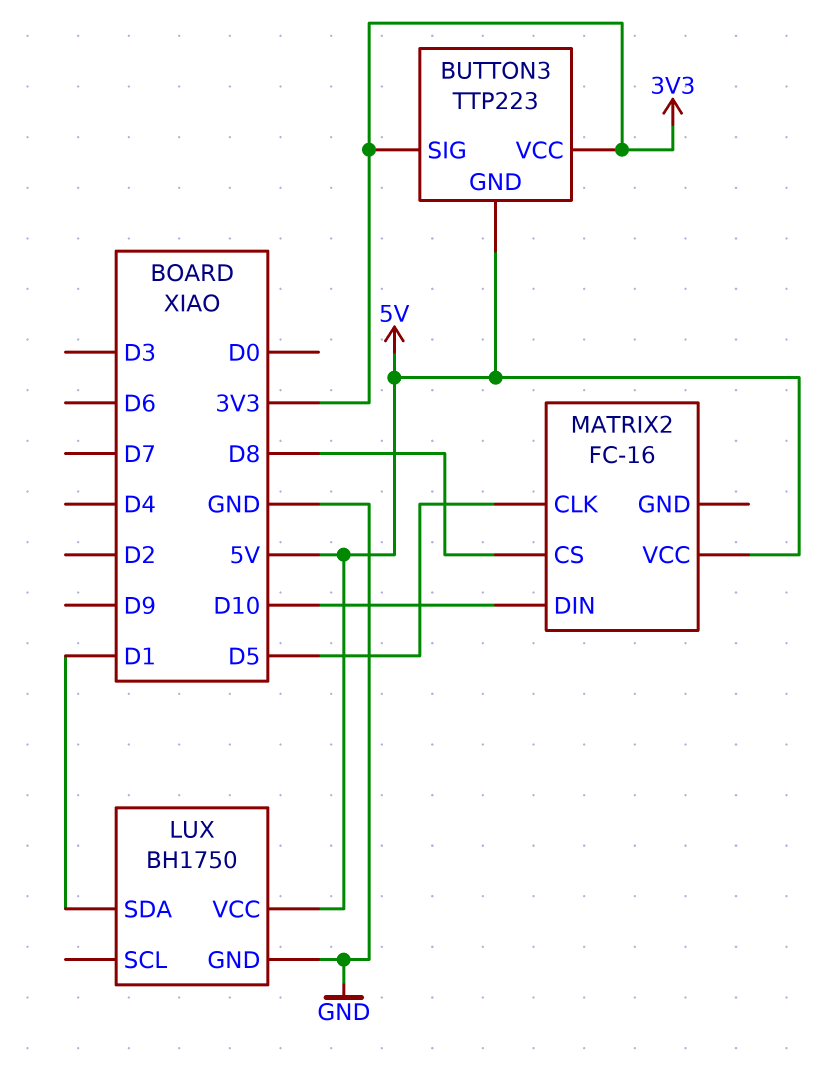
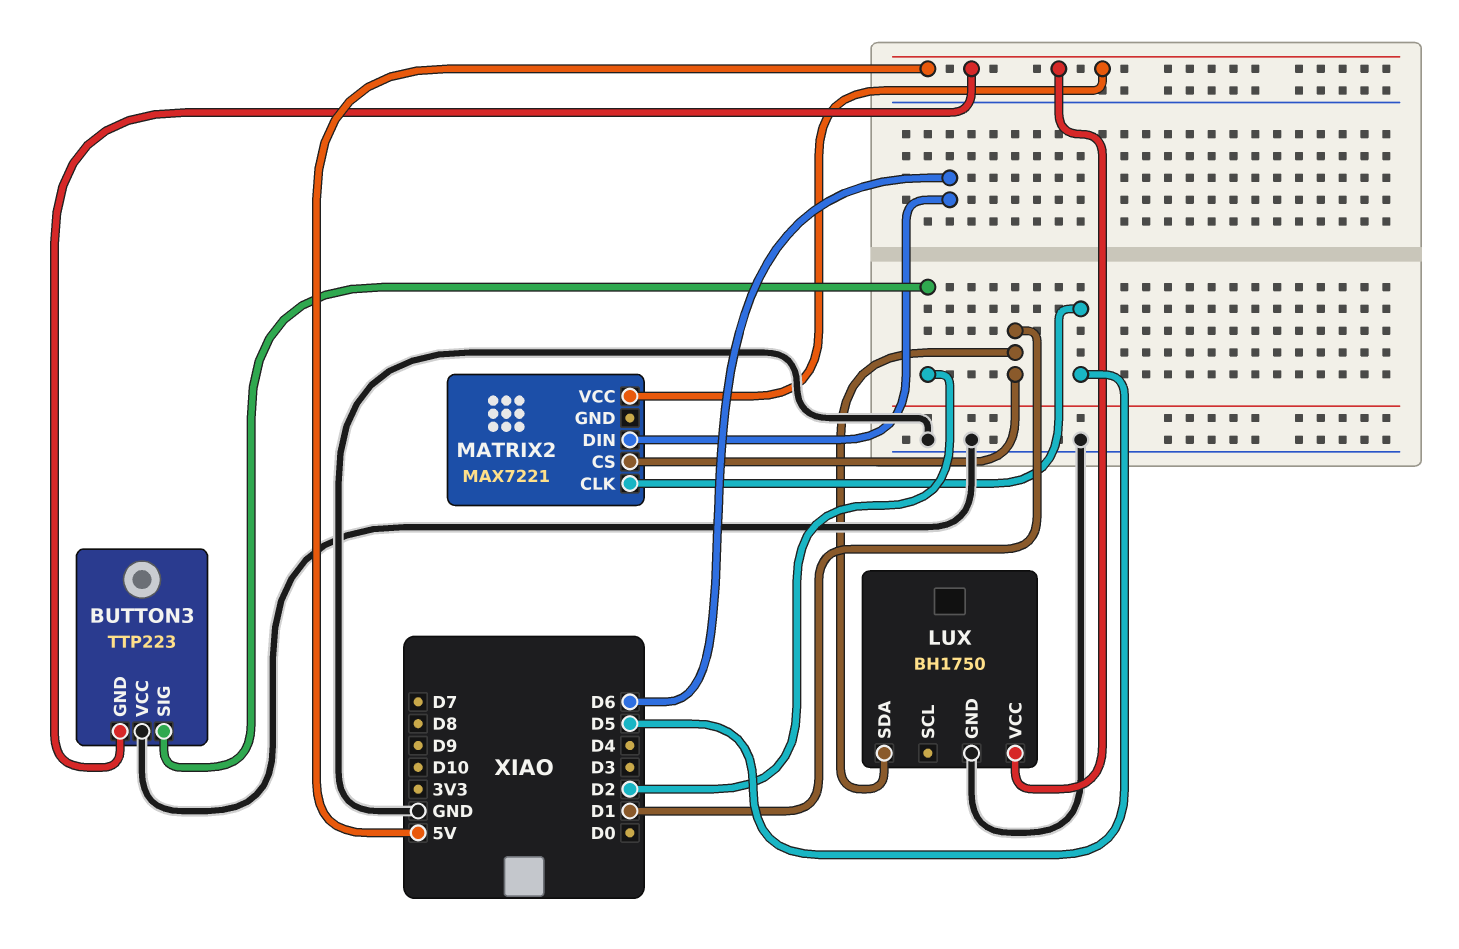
BUTTON3 pin SIG: 3V3 -> D2
BUTTON3 pin VCC: 3V3 -> GND
MATRIX2: FC-16 -> MAX7221
MATRIX2 pin CS: D8 -> D1
MATRIX2 pin DIN: D10 -> D6

